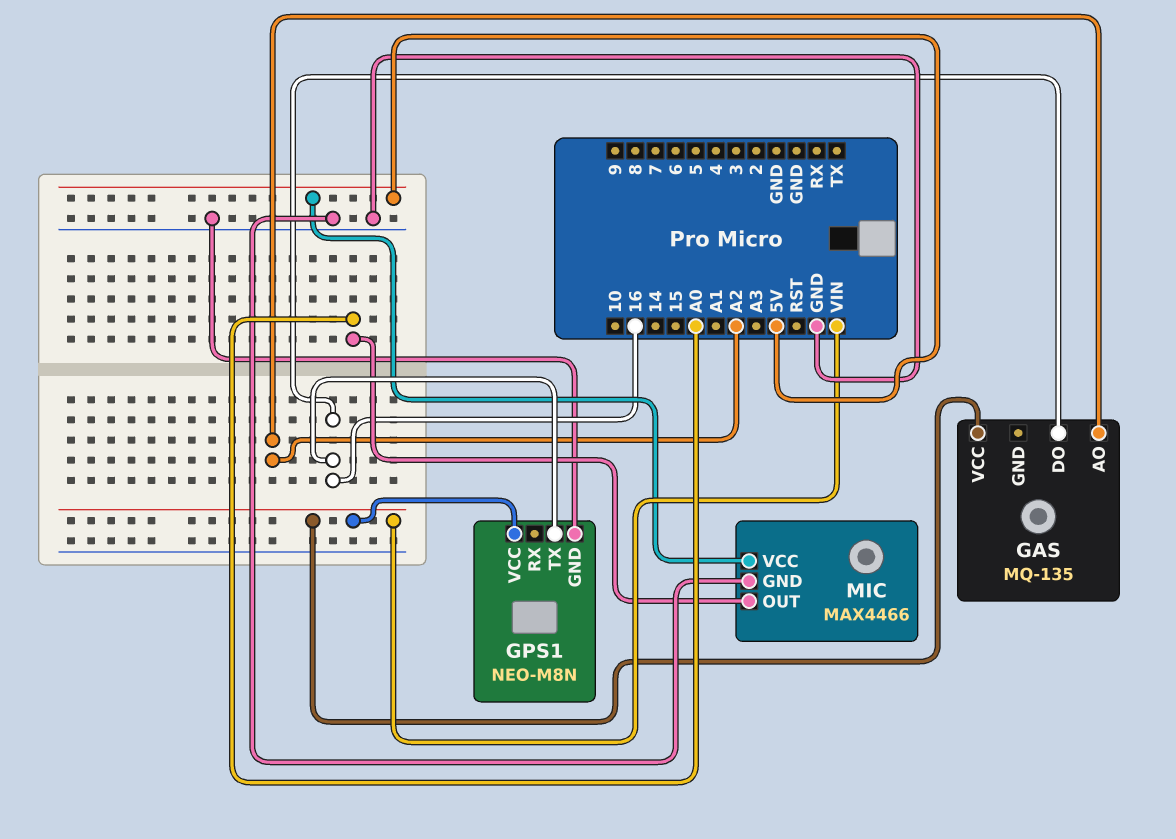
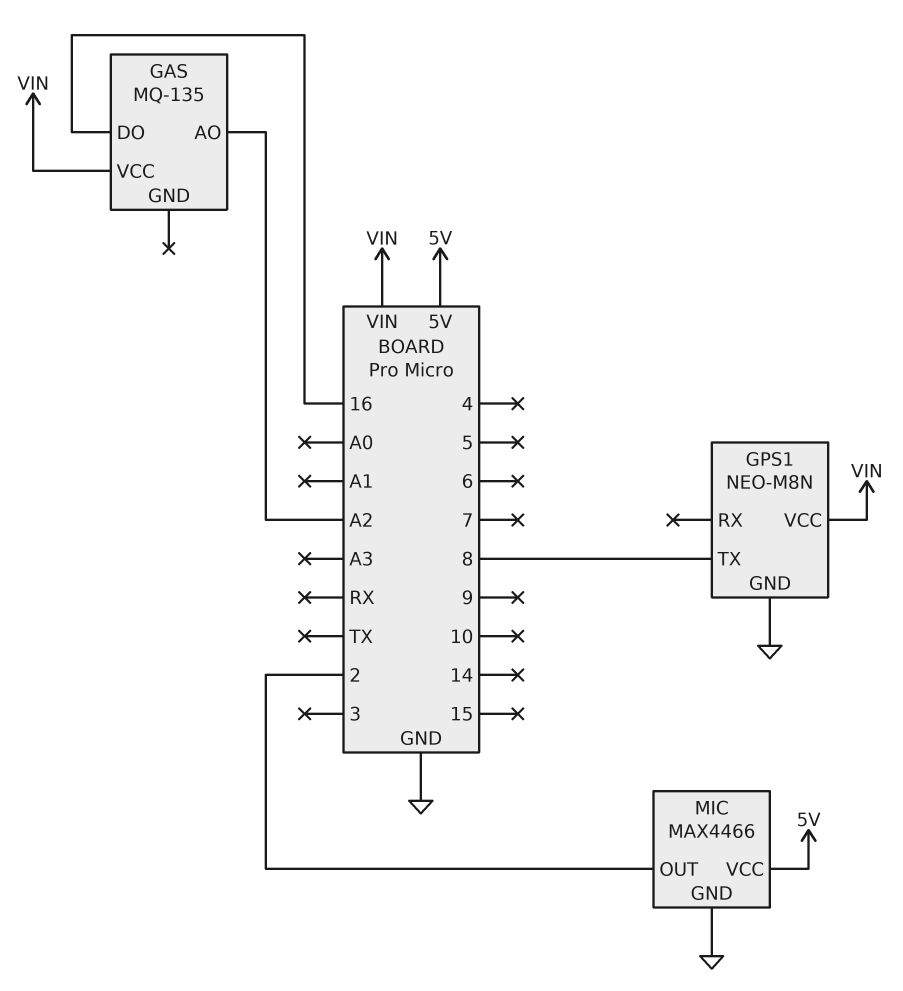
GPS1 pin TX: 16 -> 8
MIC pin OUT: A0 -> 2

